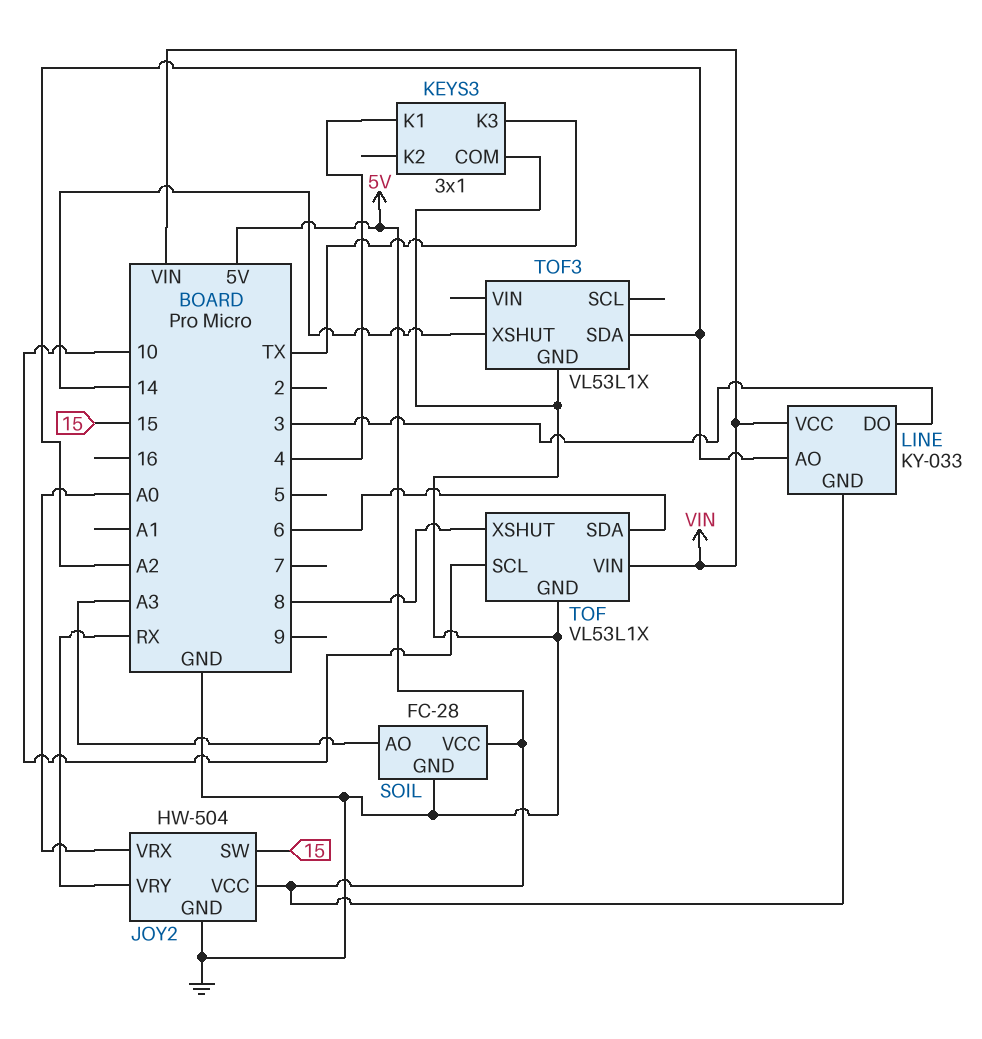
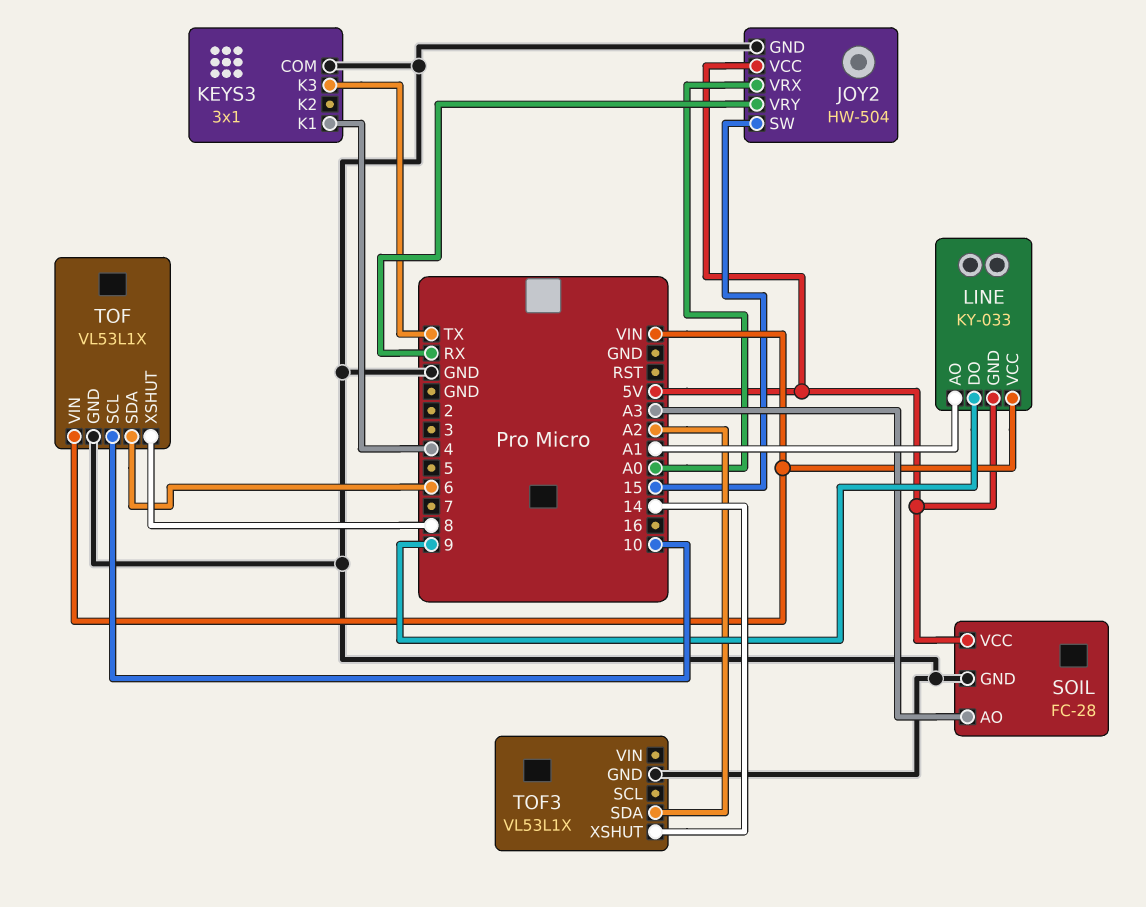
LINE pin AO: A2 -> A1
LINE pin DO: 3 -> 9

